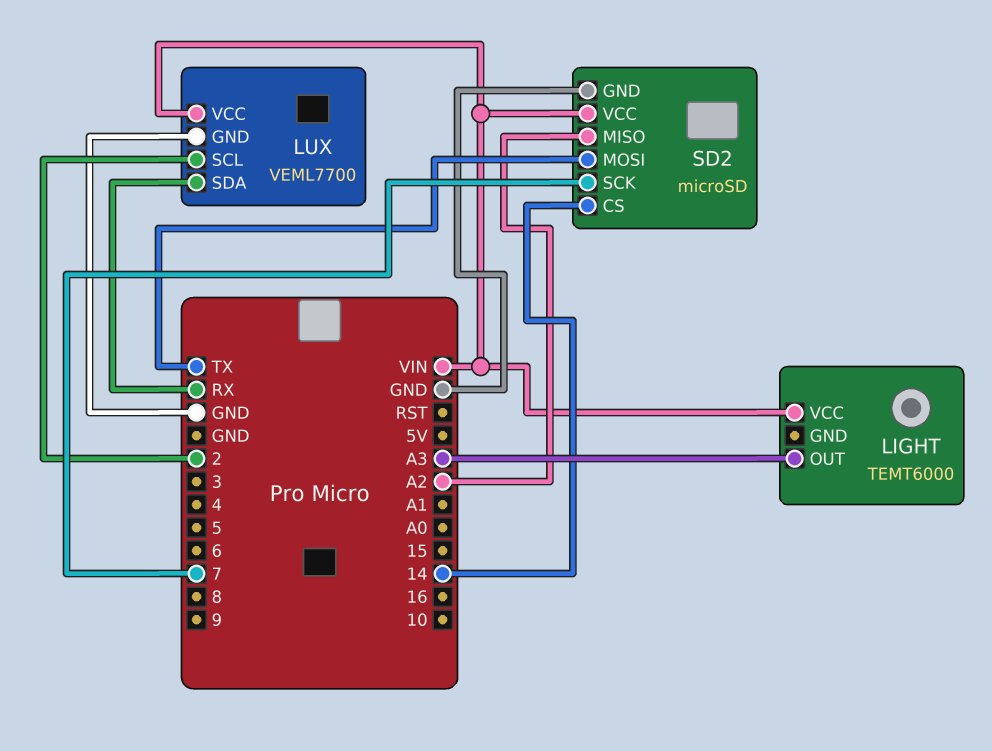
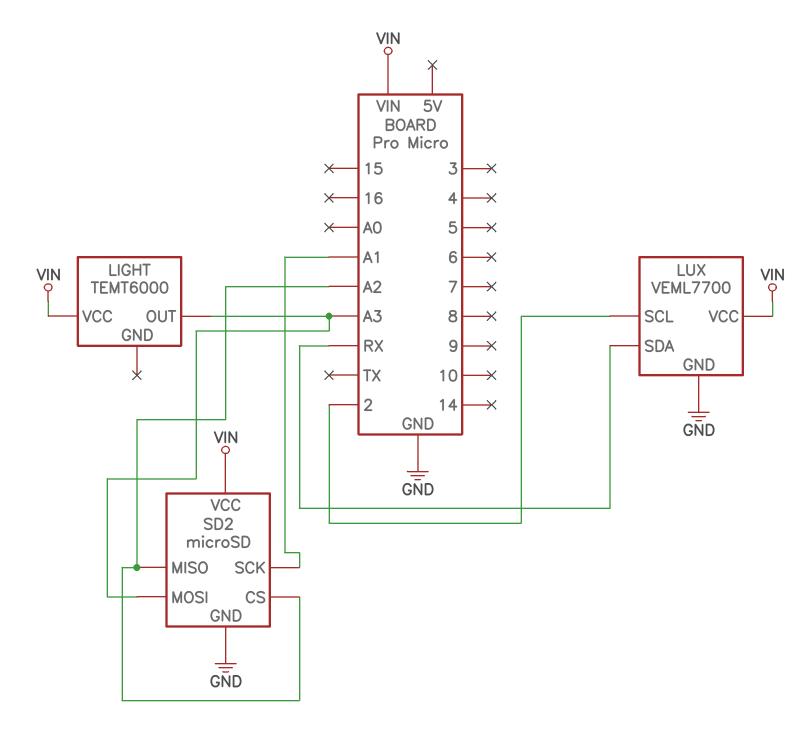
SD2 pin CS: 14 -> A2
SD2 pin MOSI: TX -> A3
SD2 pin SCK: 7 -> A1

